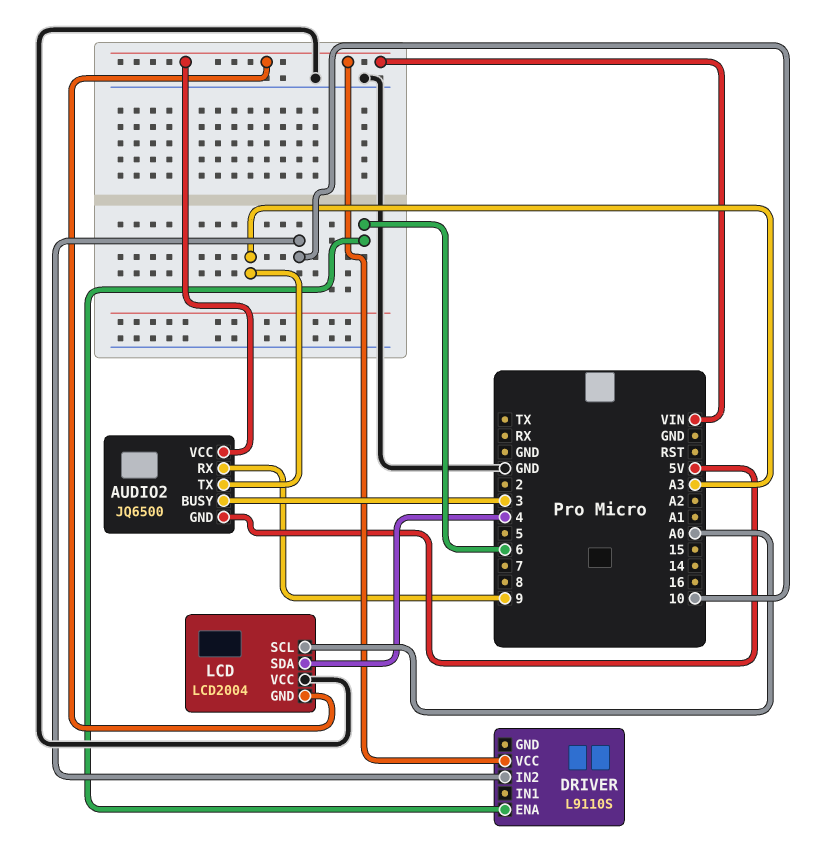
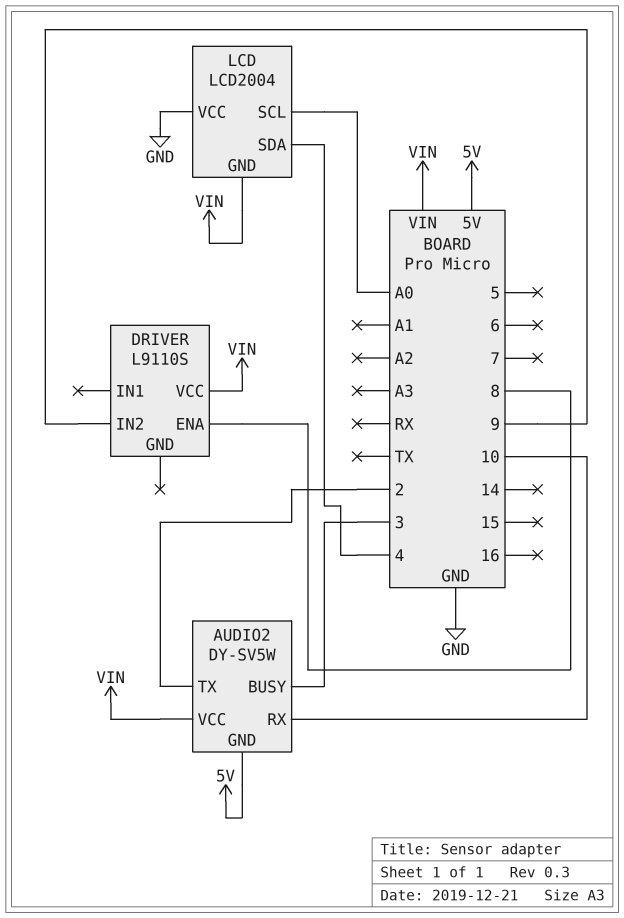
AUDIO2: JQ6500 -> DY-SV5W
AUDIO2 pin RX: 9 -> 10
AUDIO2 pin TX: A3 -> 2
DRIVER pin ENA: 6 -> 8
DRIVER pin IN2: 10 -> 9

